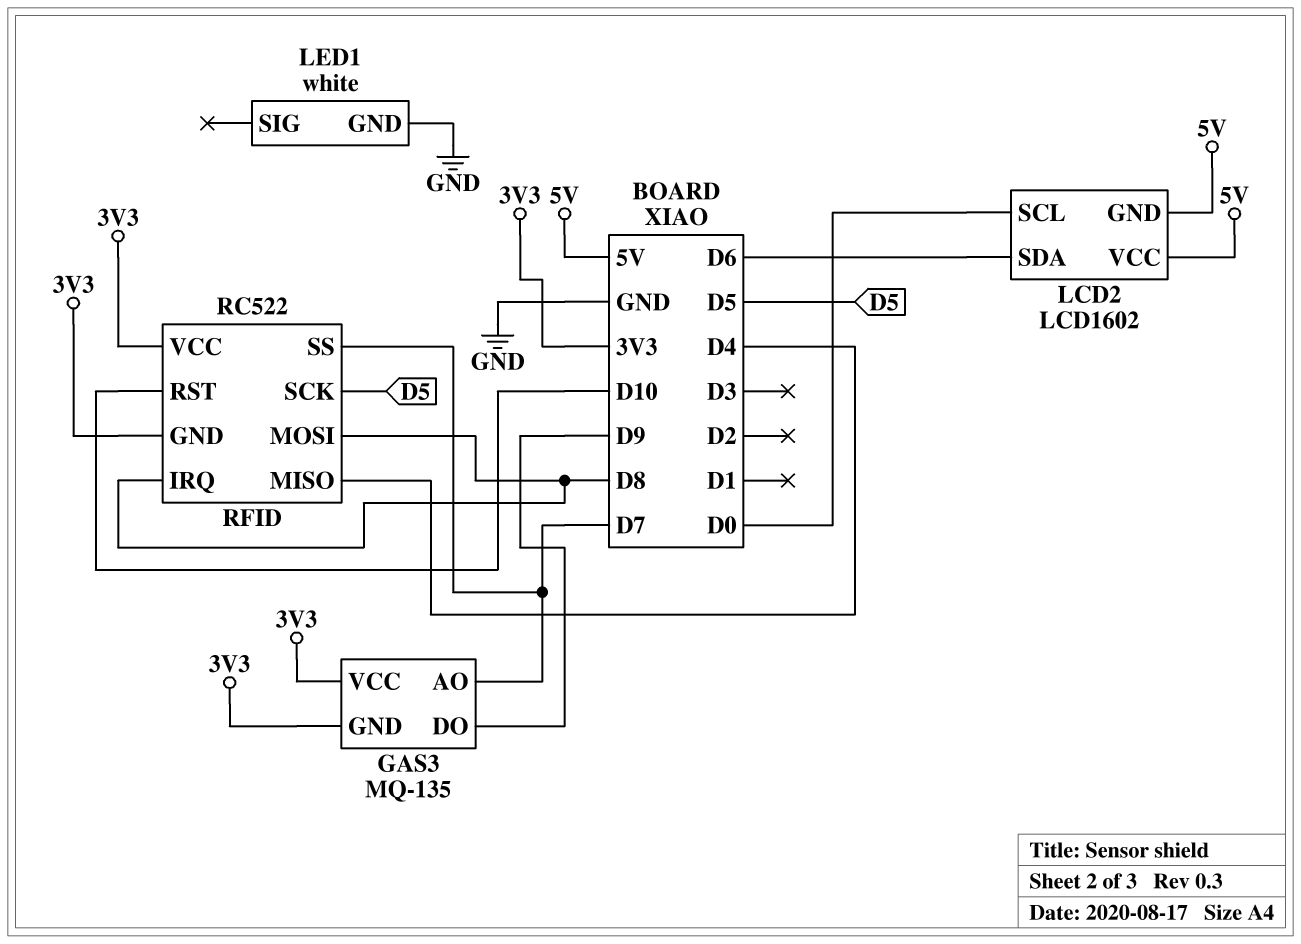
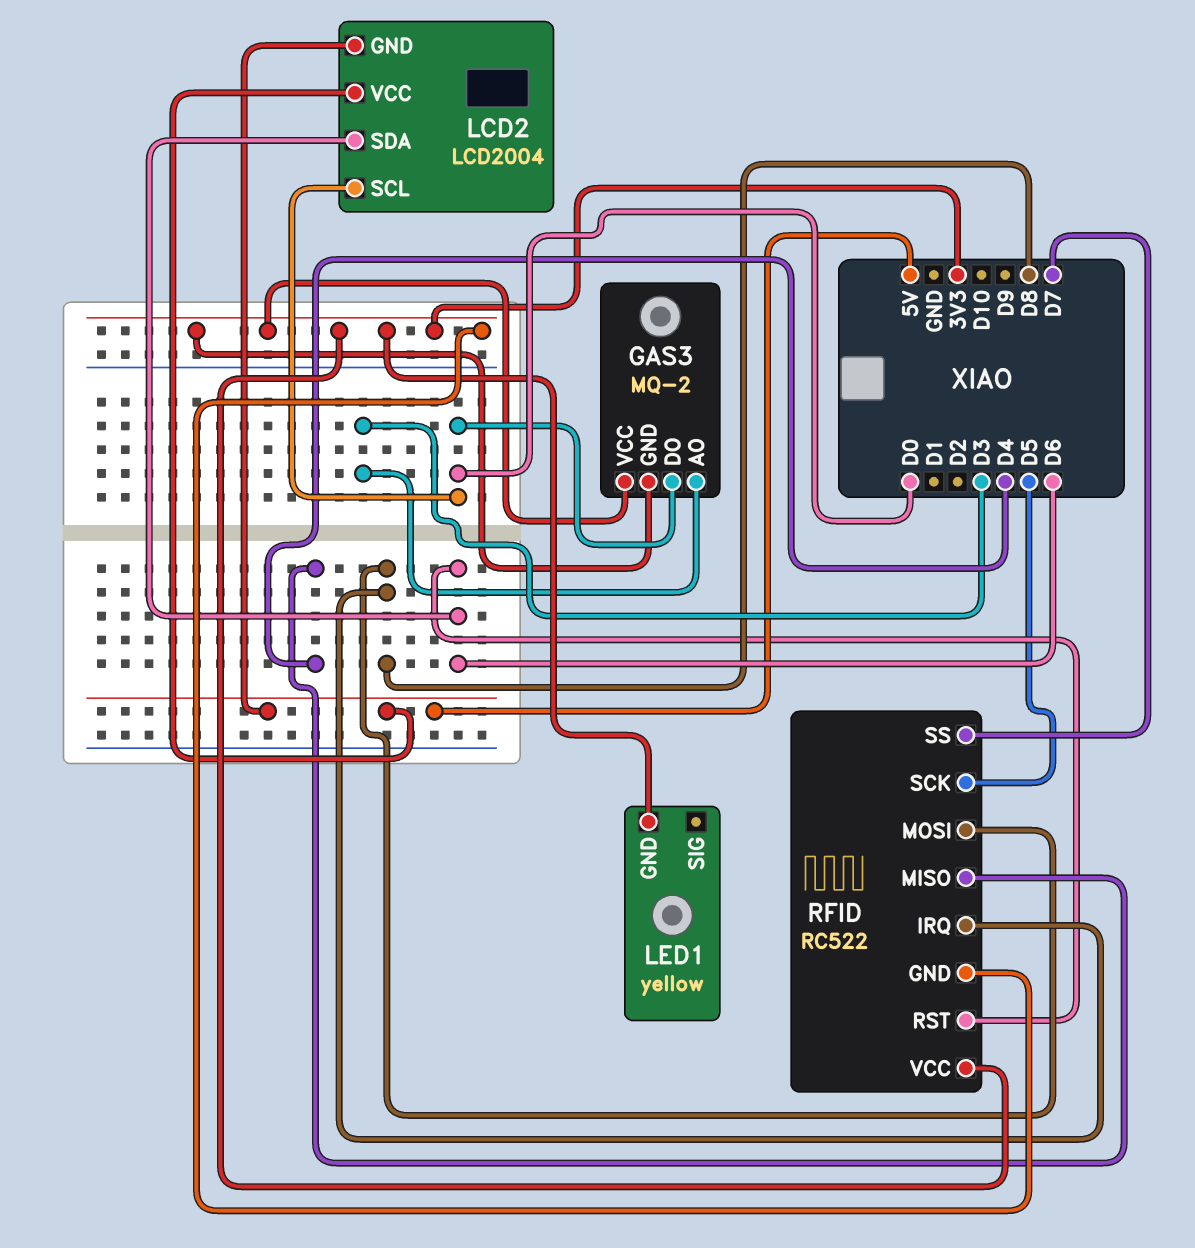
GAS3: MQ-135 -> MQ-2
GAS3 pin AO: D7 -> D3
GAS3 pin DO: D9 -> D0
LCD2: LCD1602 -> LCD2004
LED1: white -> yellow
LED1 pin GND: GND -> 3V3
RFID pin RST: D10 -> D6

